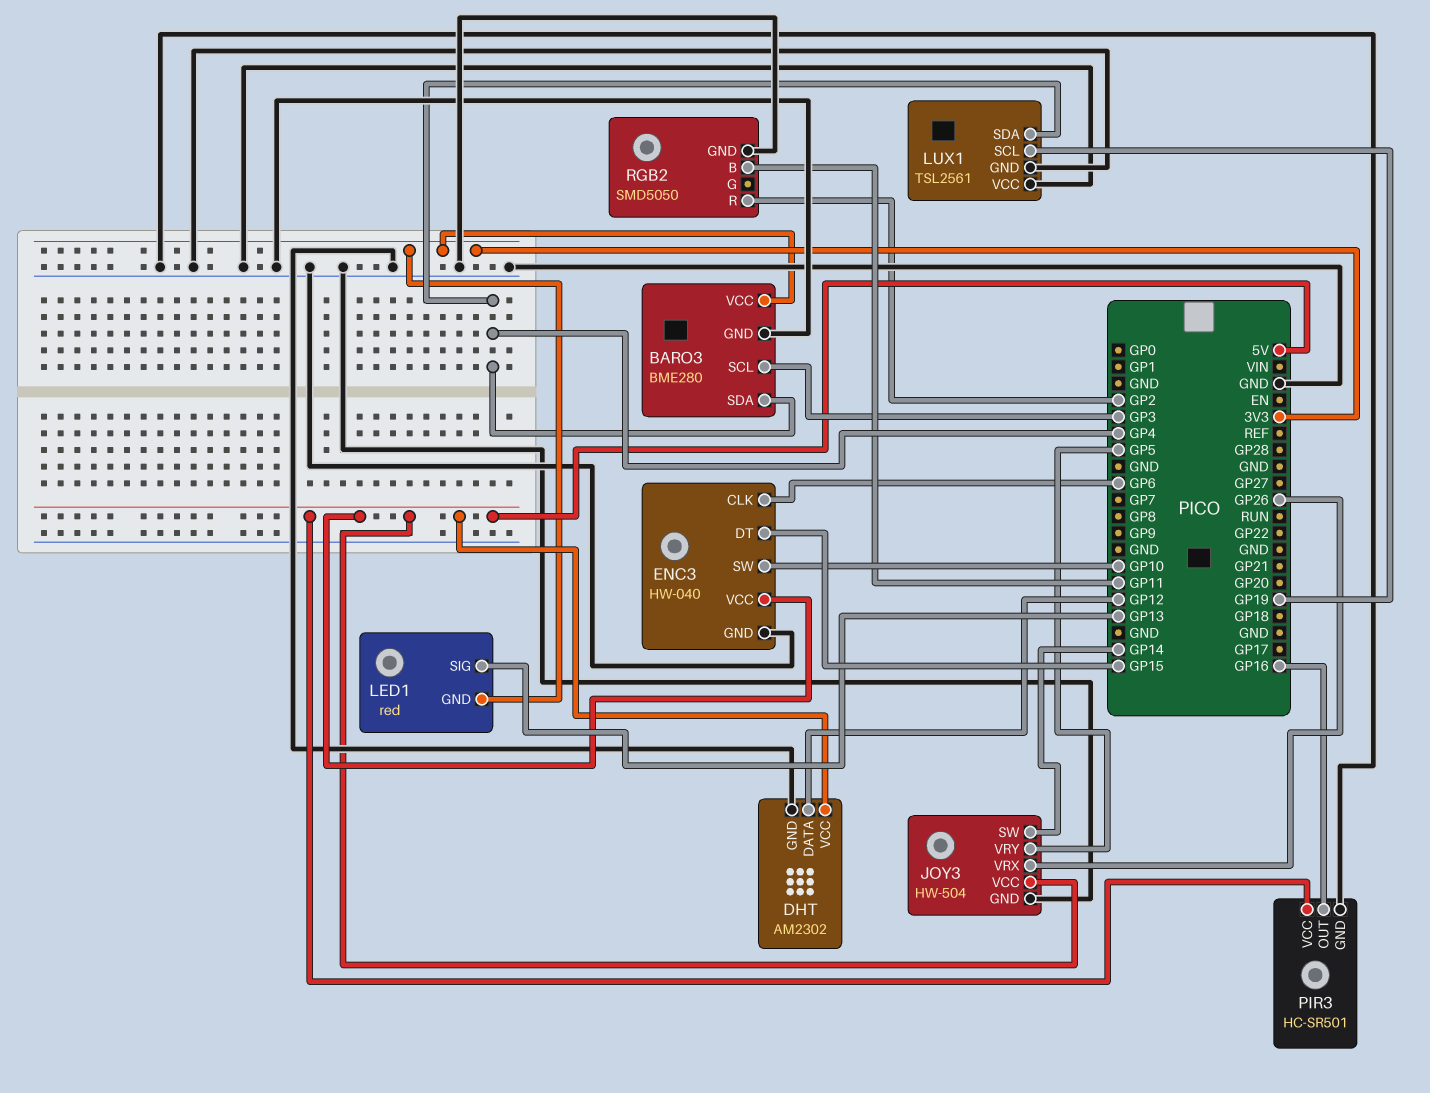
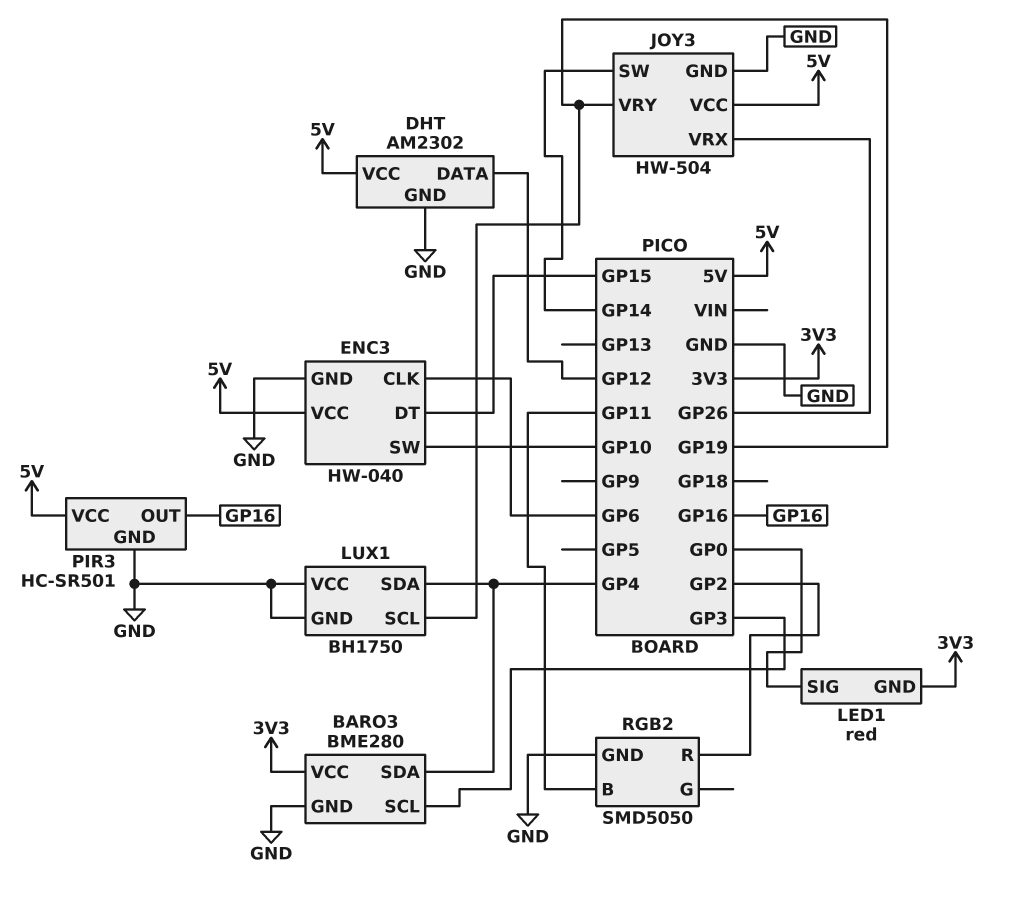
JOY3 pin VRY: GP5 -> GP19
LED1 pin SIG: GP13 -> GP0
LUX1: TSL2561 -> BH1750

